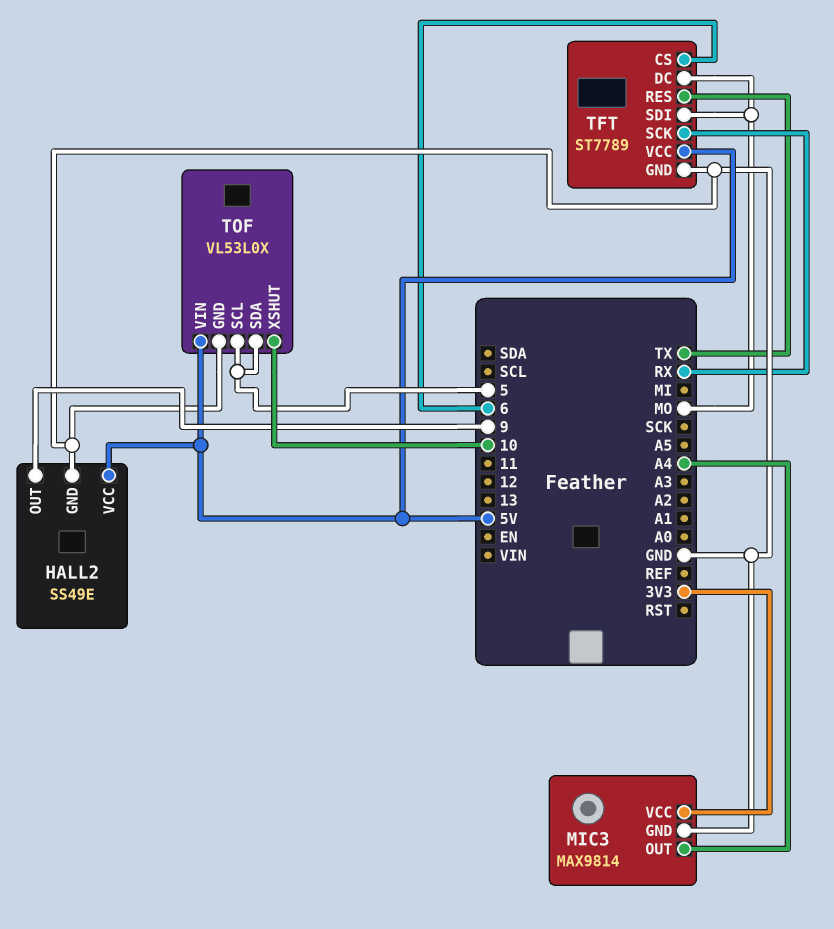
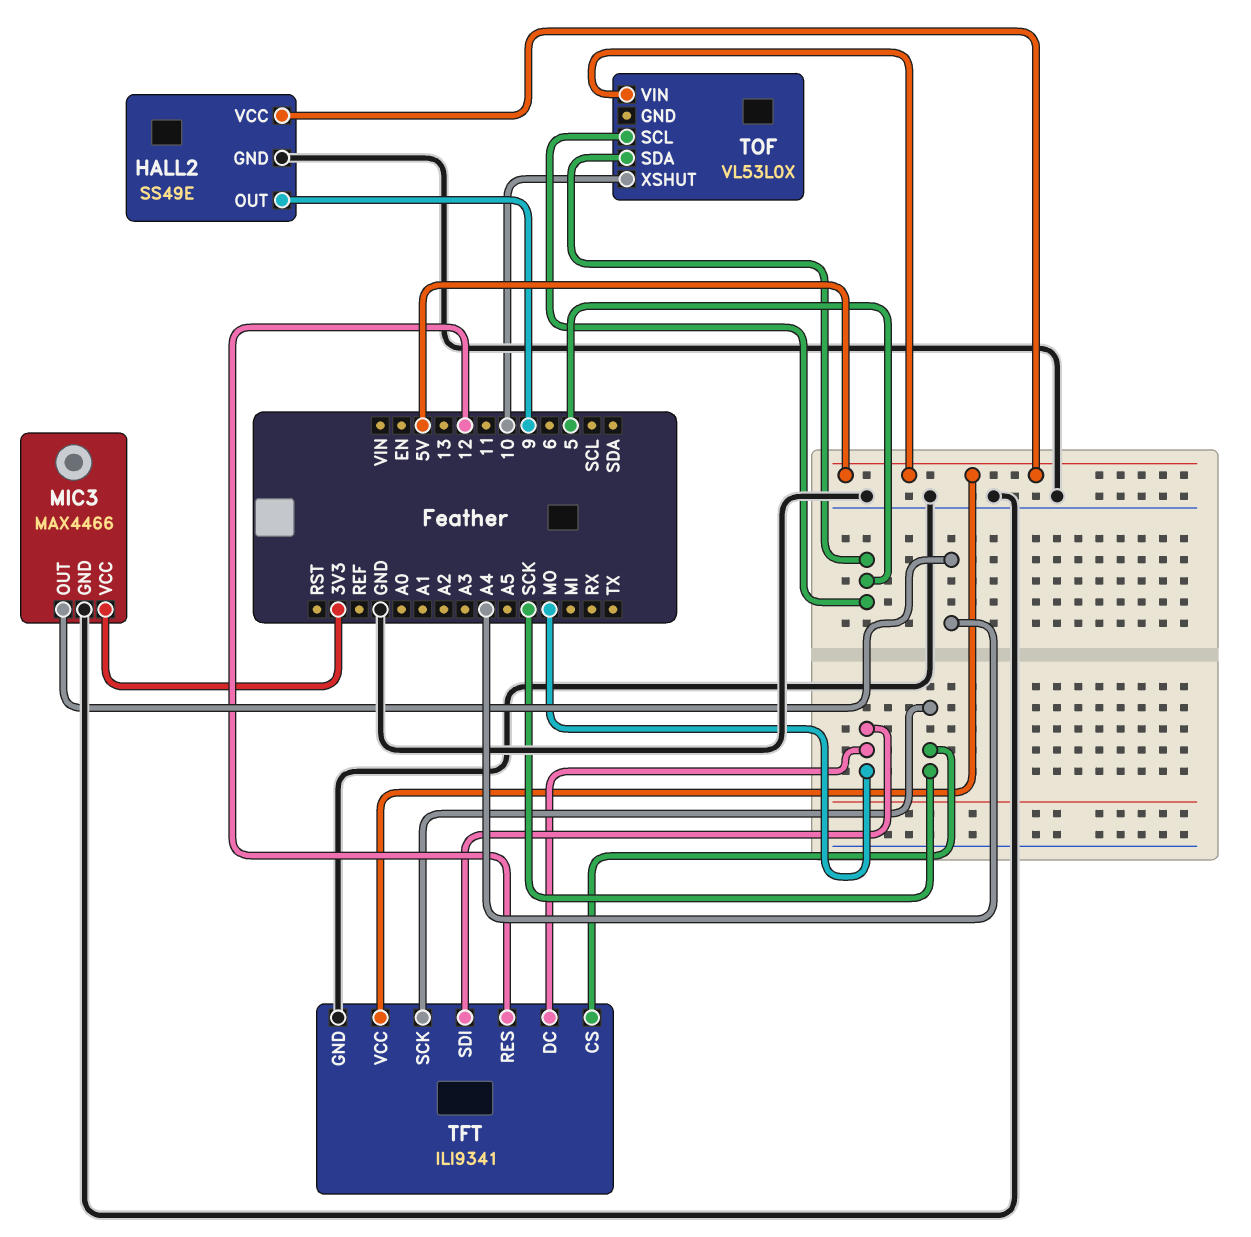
MIC3: MAX9814 -> MAX4466
TFT: ST7789 -> ILI9341
TFT pin CS: 6 -> SCK
TFT pin RES: TX -> 12
TFT pin SCK: RX -> SCK
TOF pin GND: GND -> none

